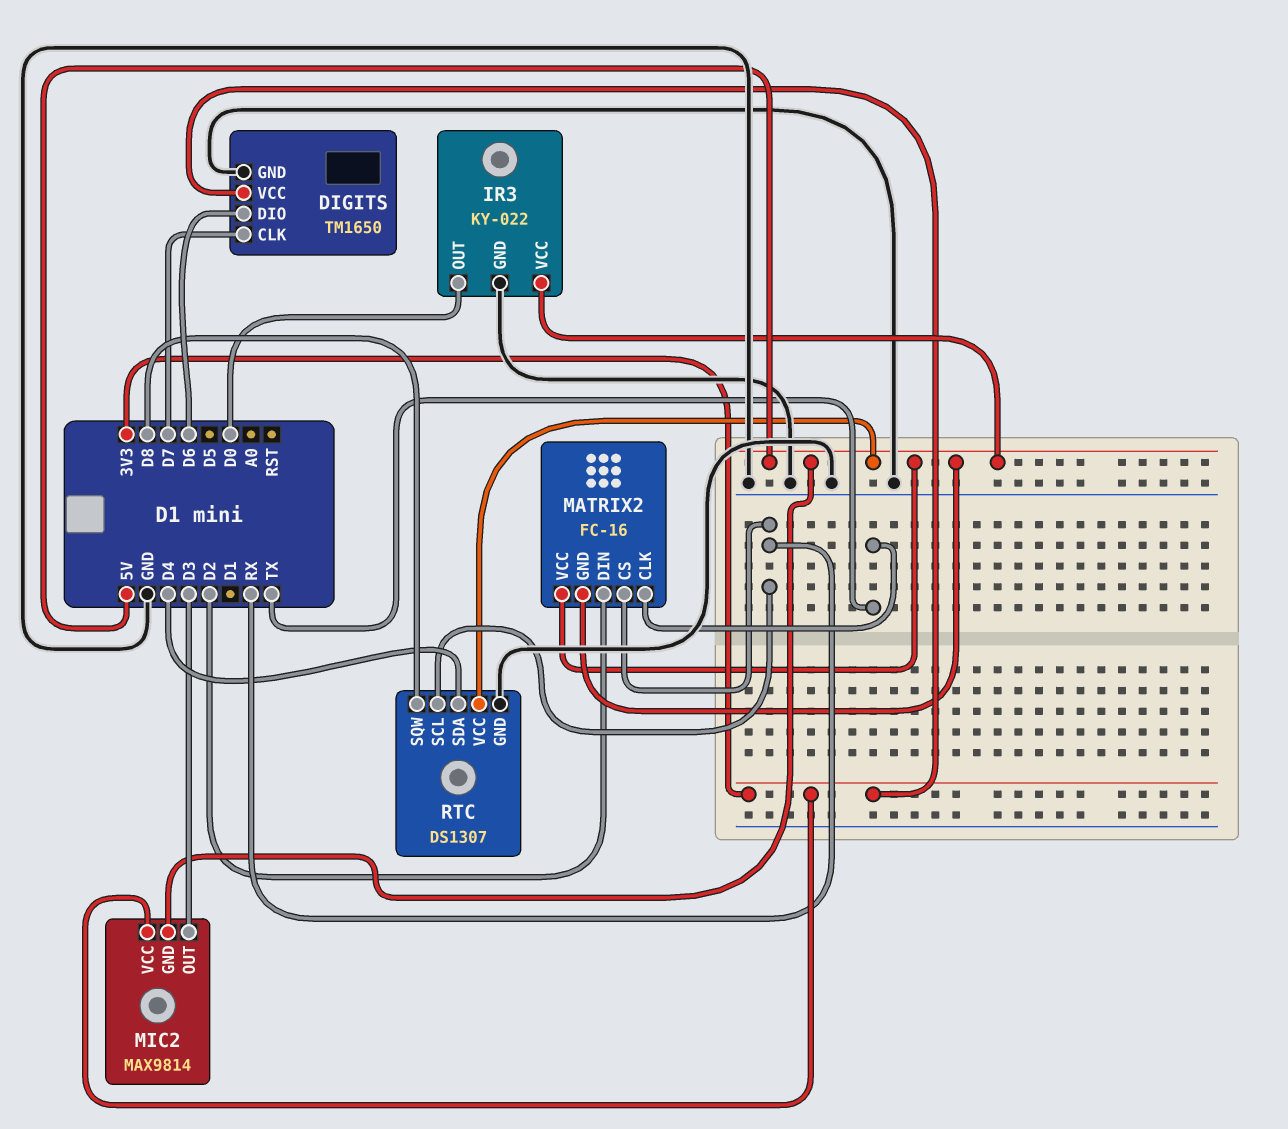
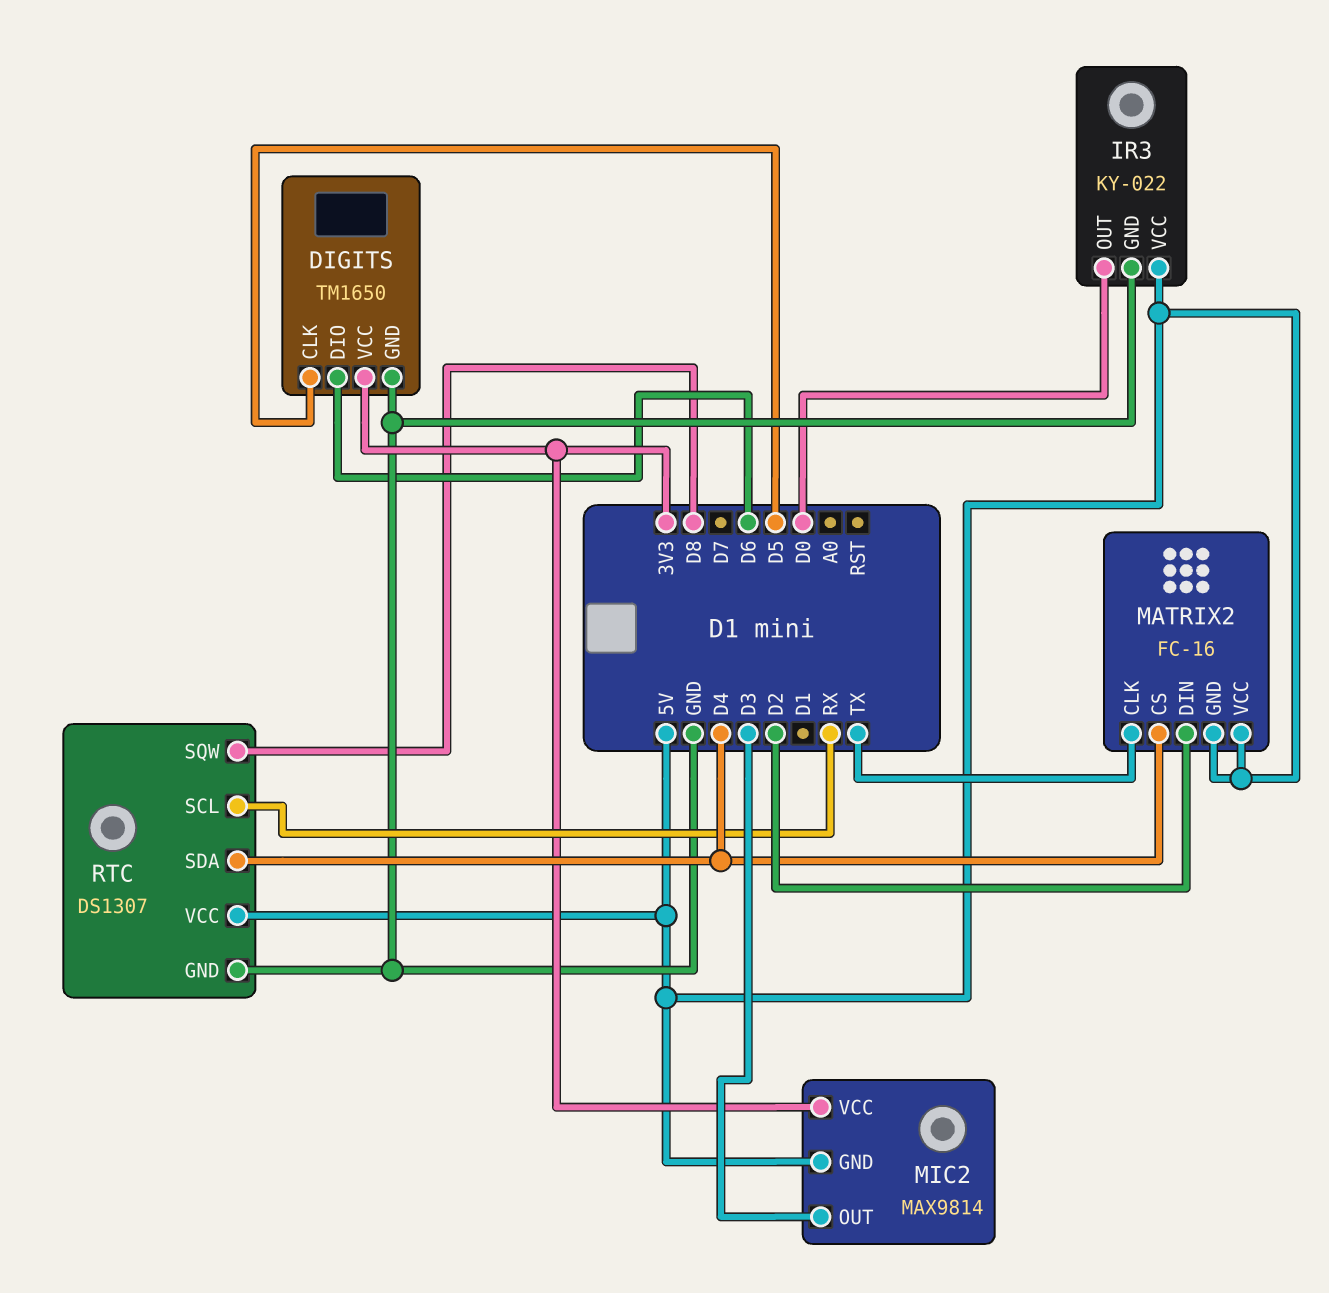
DIGITS pin CLK: D7 -> D5
MATRIX2 pin CS: RX -> D4

